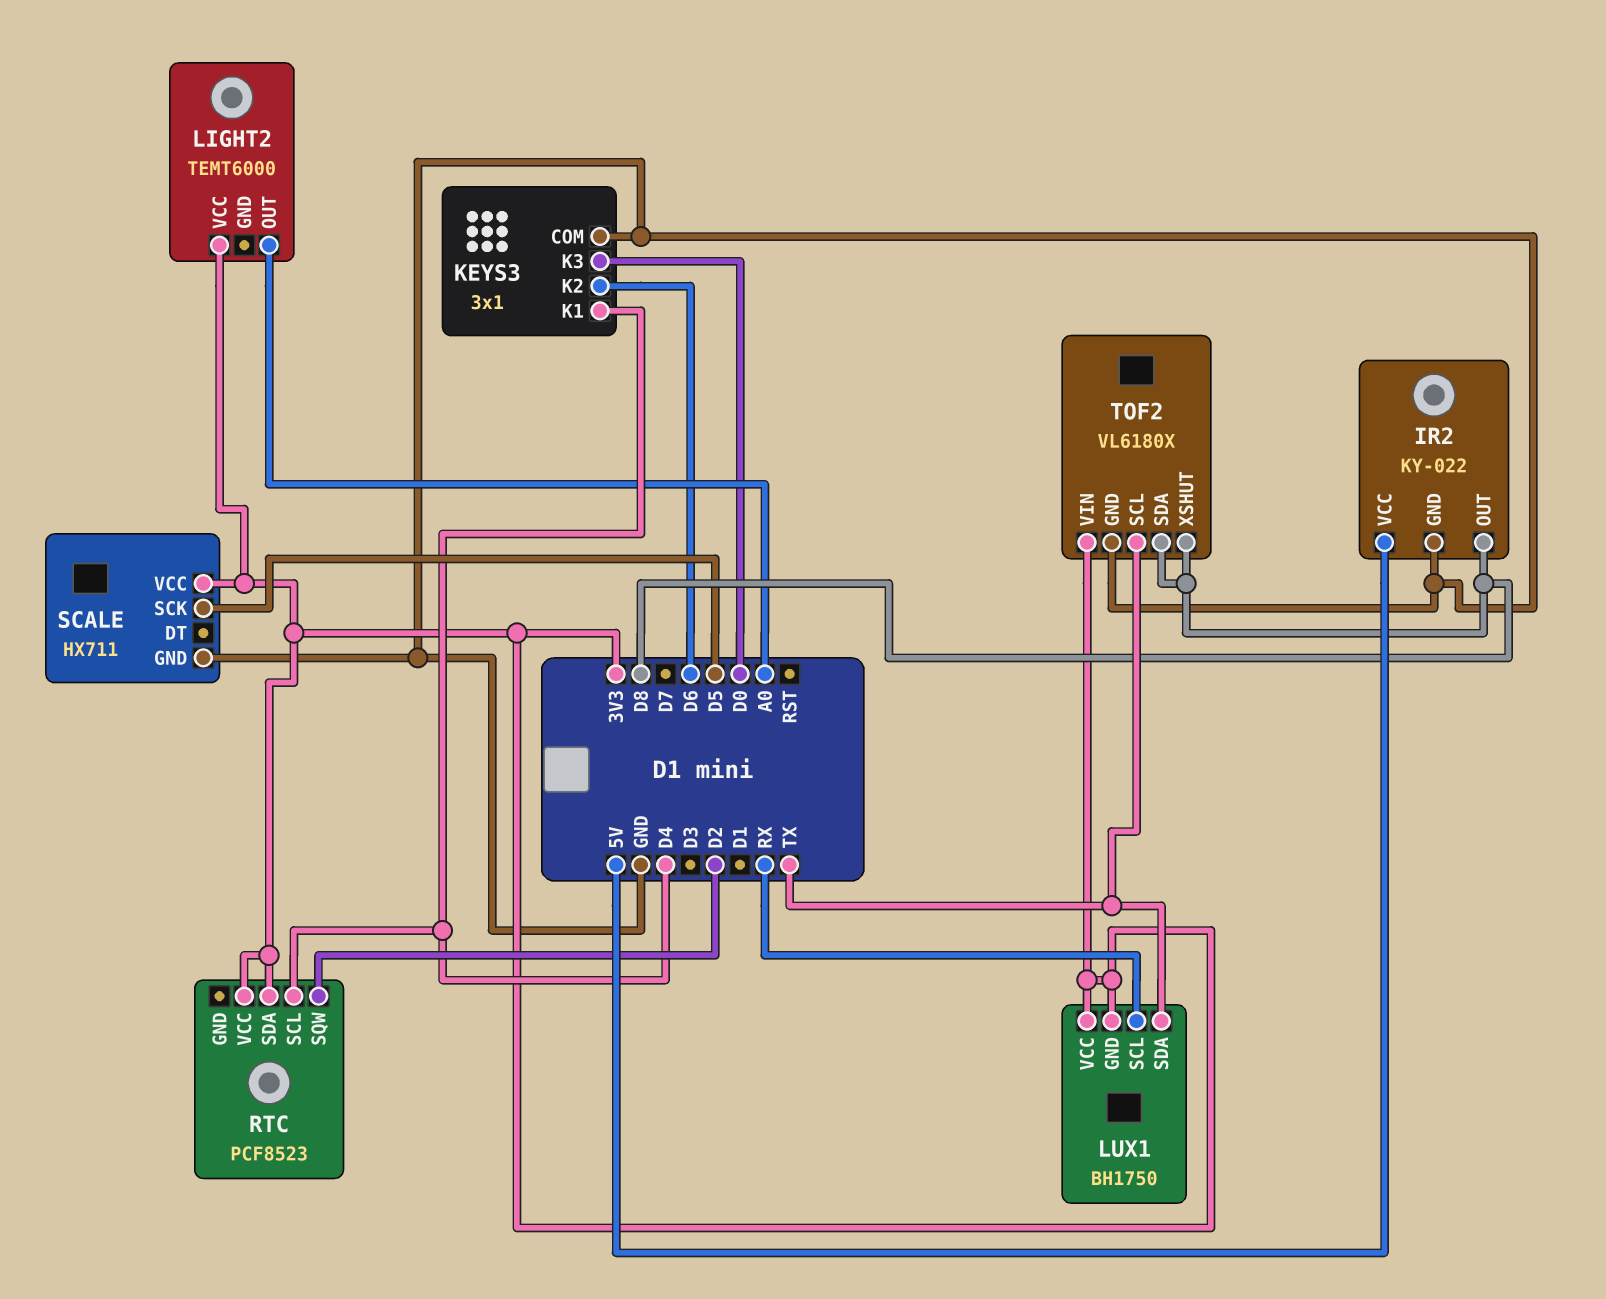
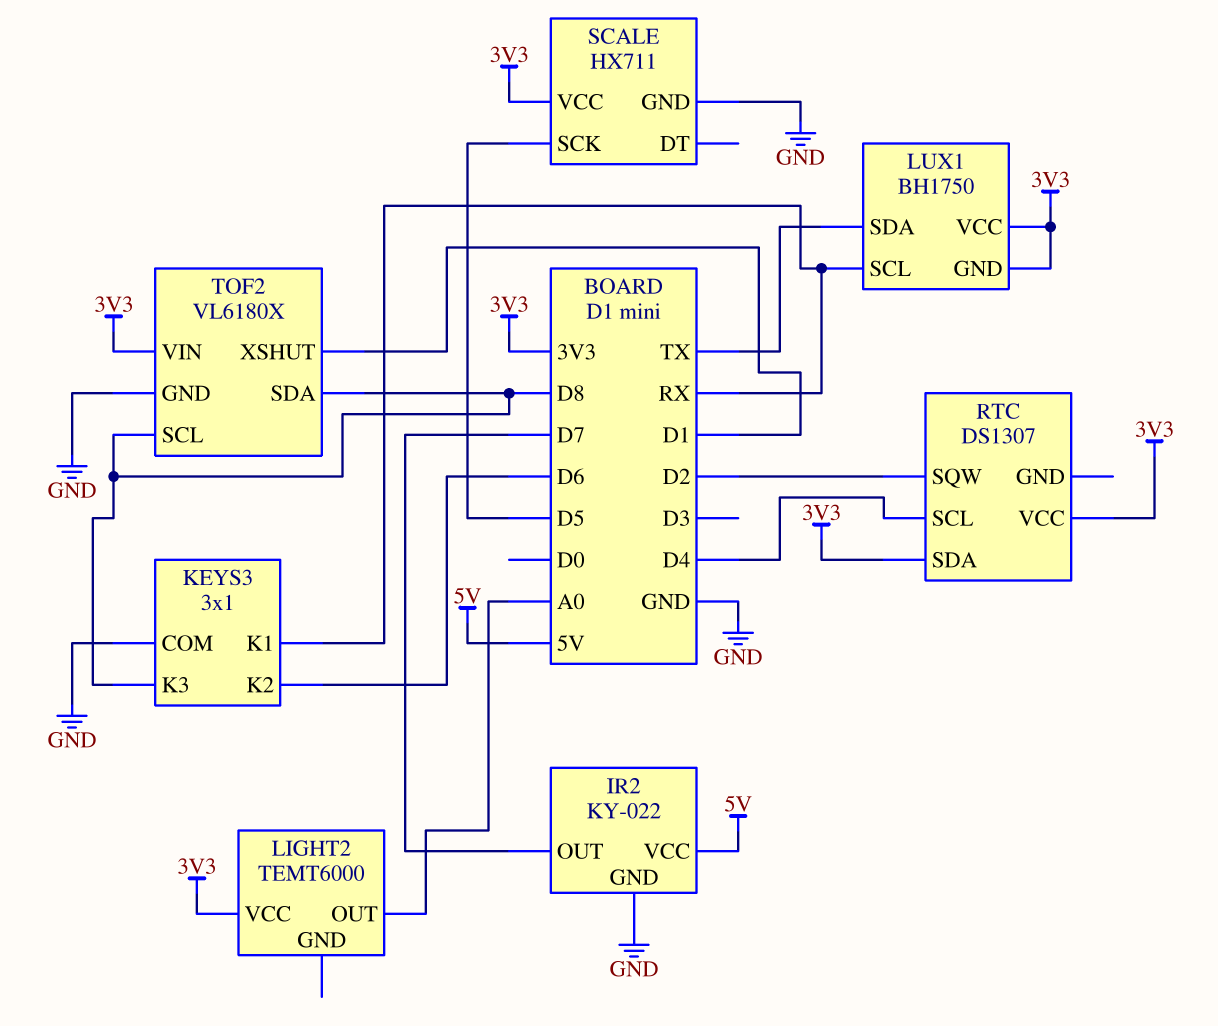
IR2 pin OUT: D8 -> D7
KEYS3 pin K1: D4 -> RX
KEYS3 pin K3: D0 -> D8
RTC: PCF8523 -> DS1307
TOF2 pin SCL: TX -> D8
TOF2 pin XSHUT: D8 -> D1

